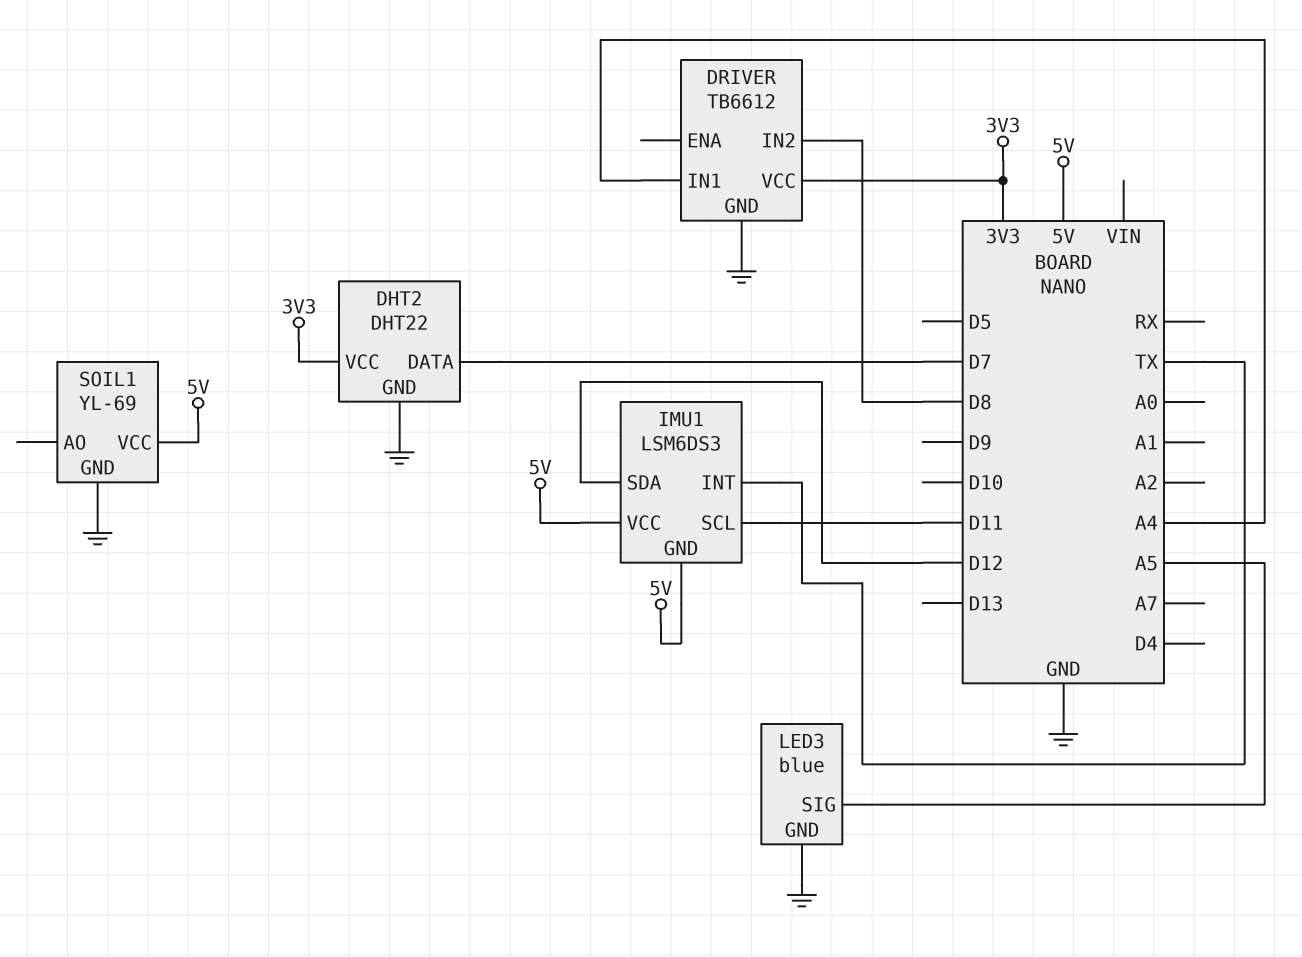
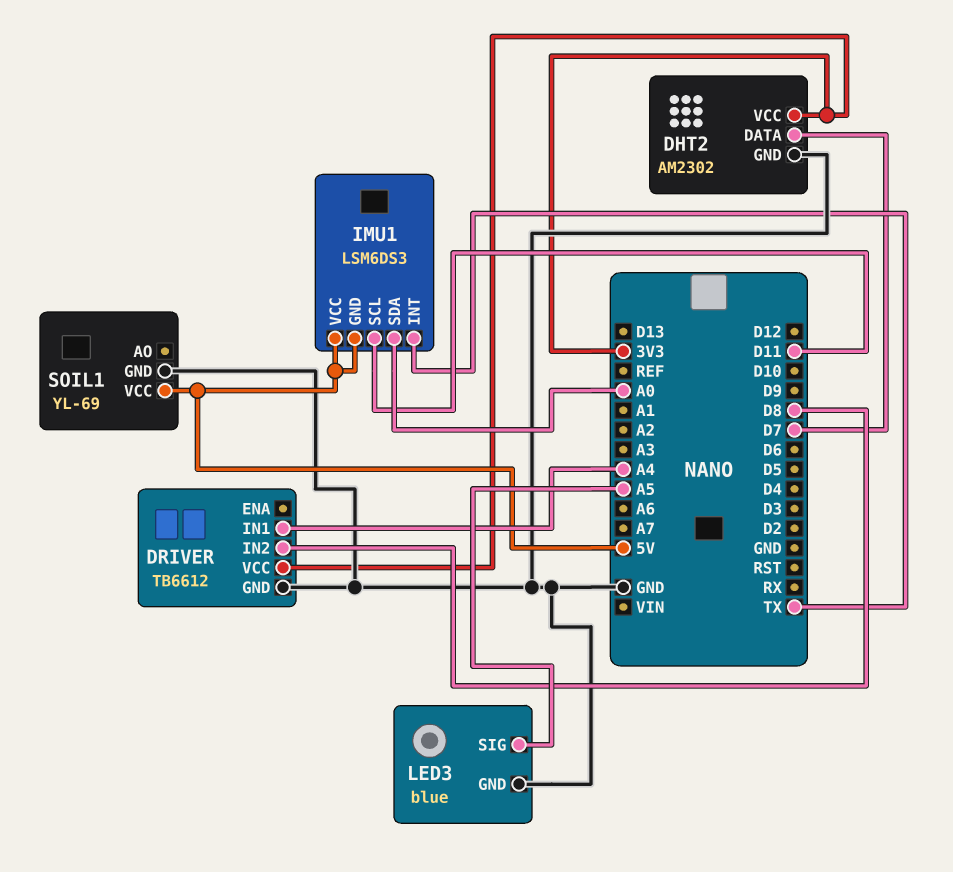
DHT2: DHT22 -> AM2302
IMU1 pin SDA: D12 -> A0

